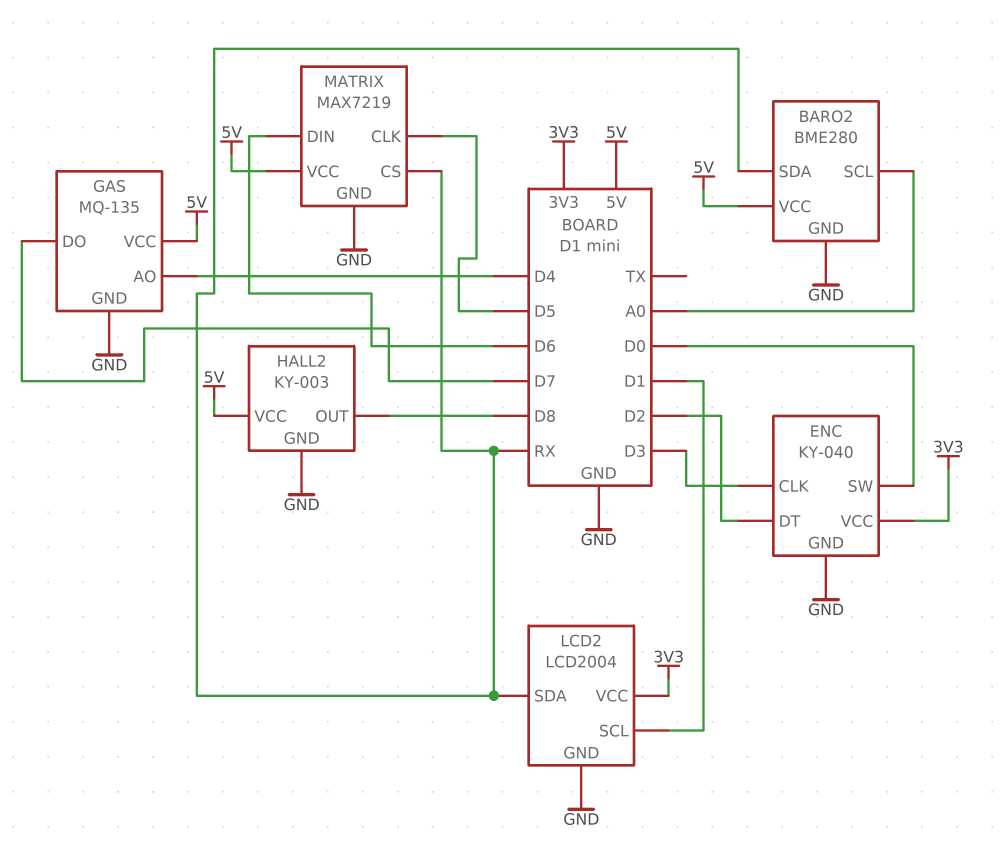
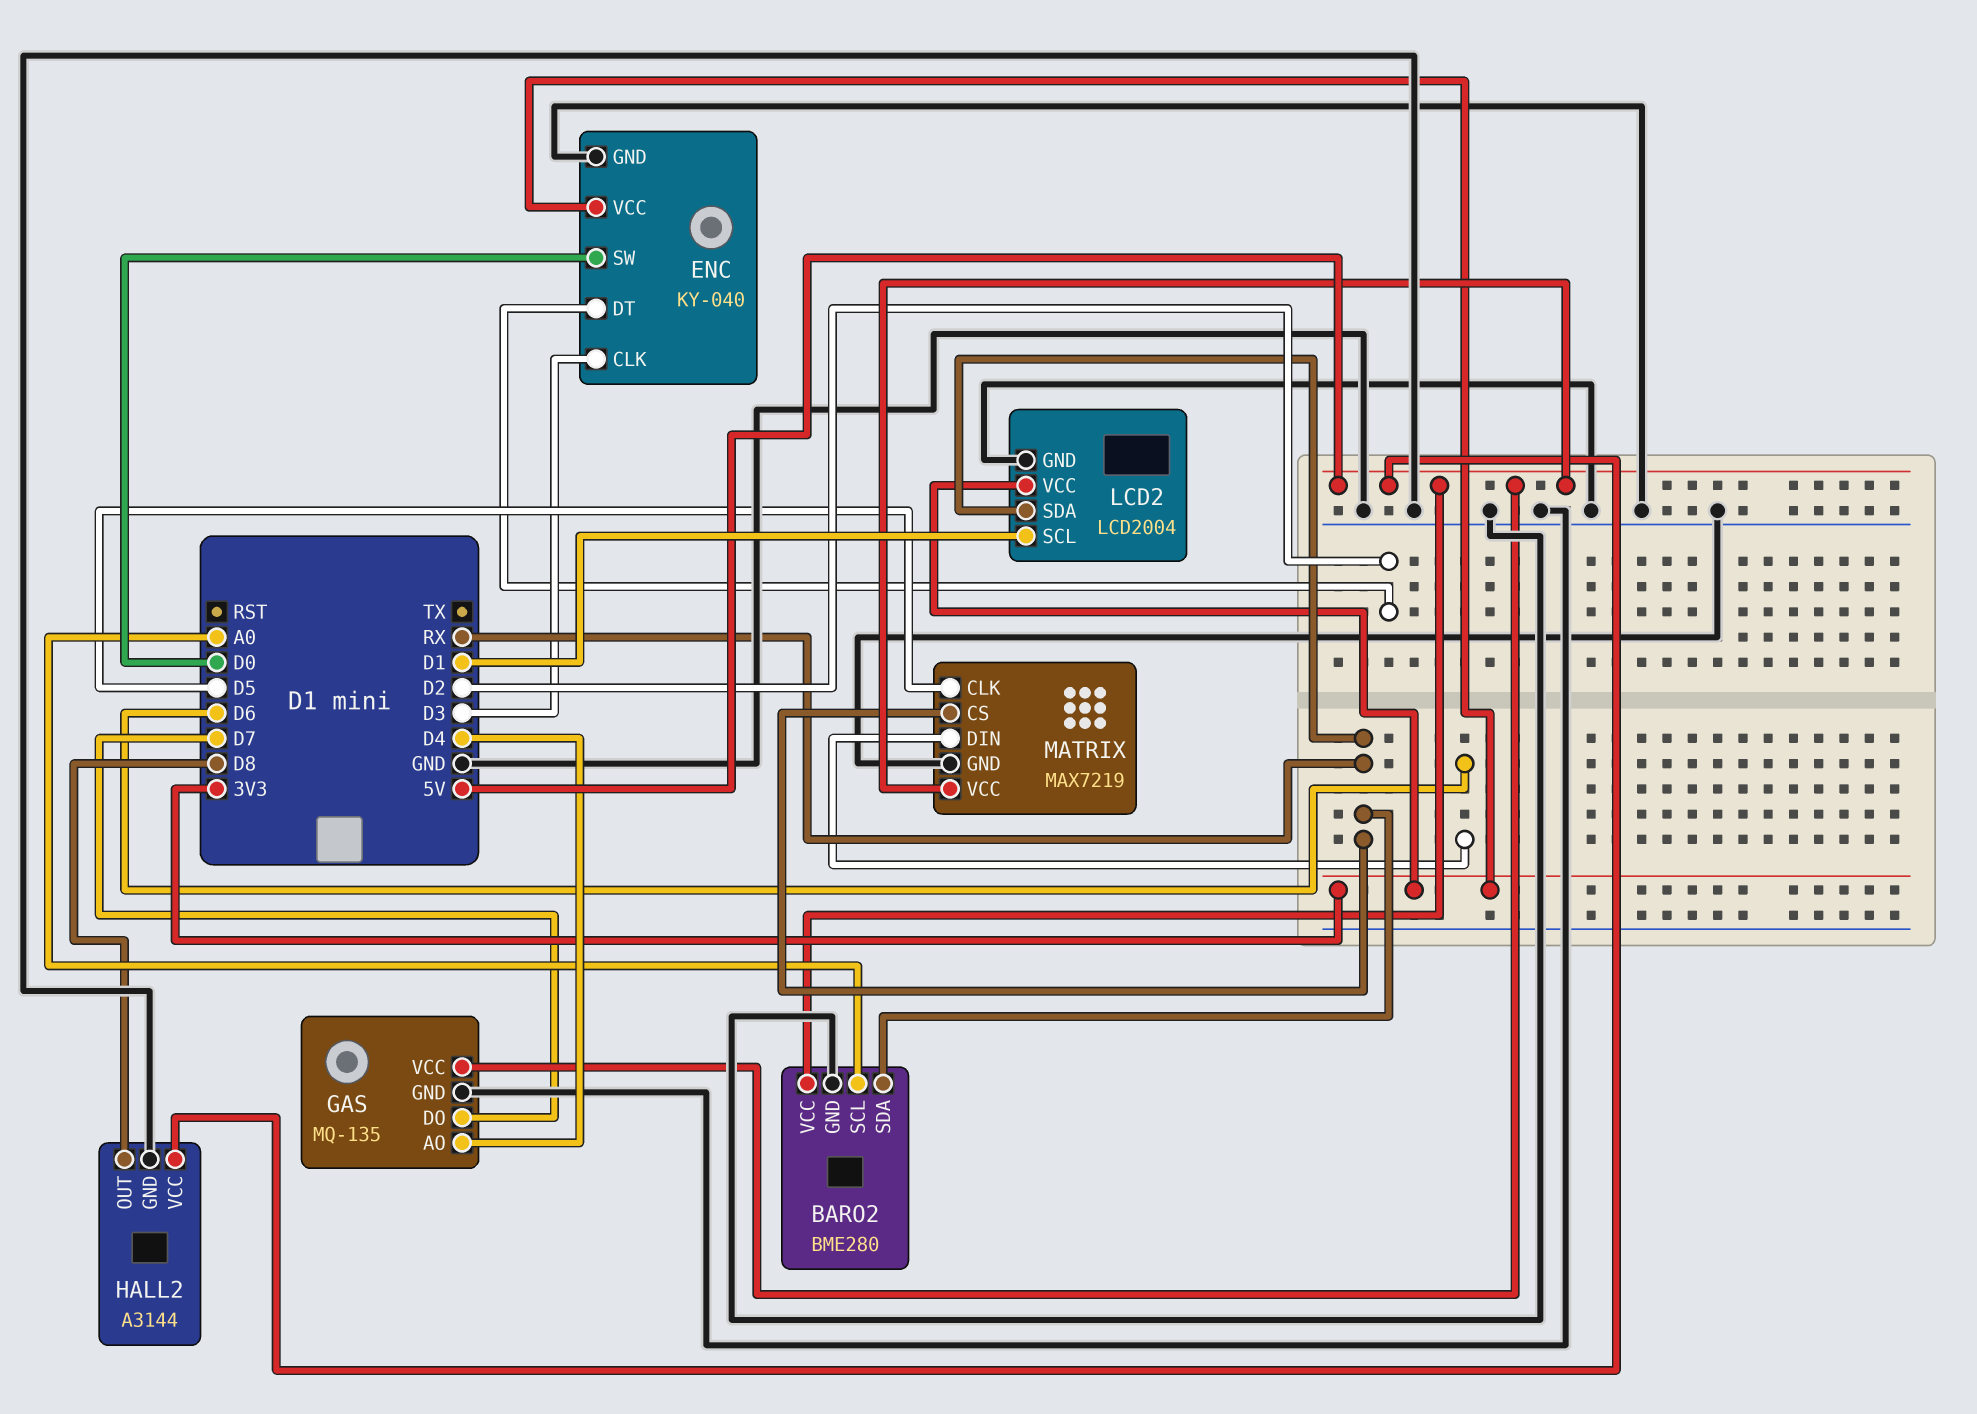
HALL2: KY-003 -> A3144

